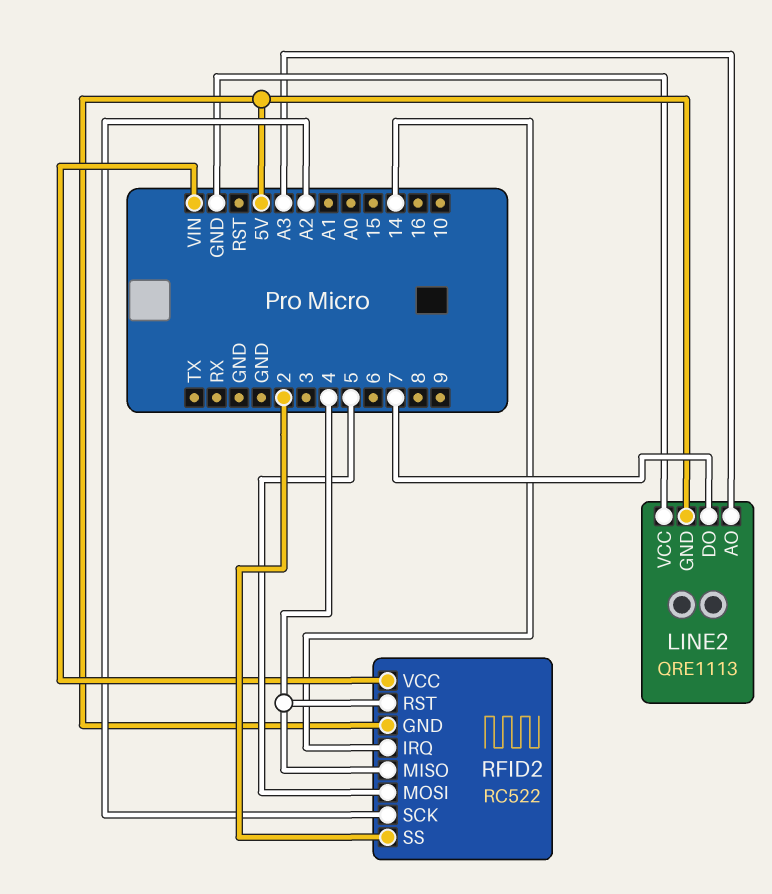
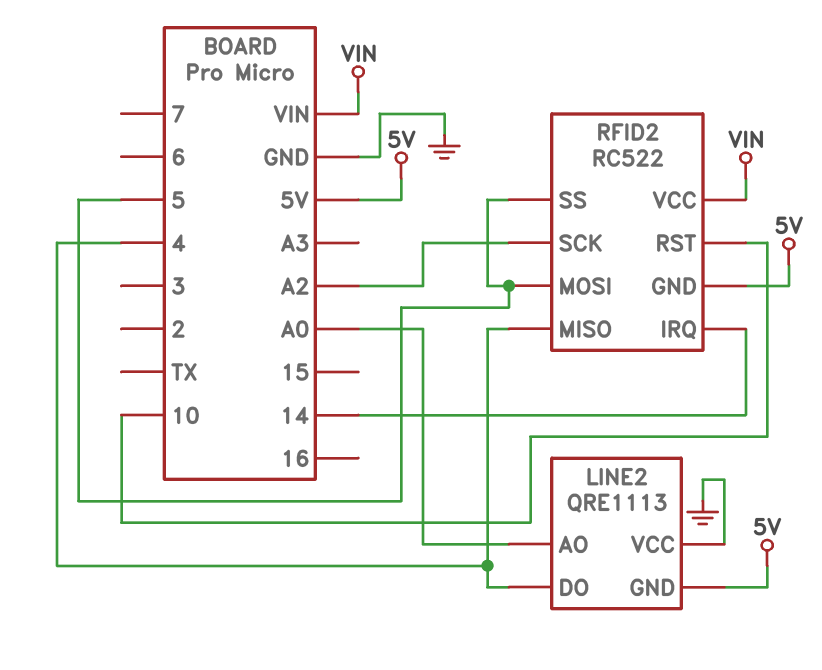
LINE2 pin AO: A3 -> A0
LINE2 pin DO: 7 -> 4
RFID2 pin RST: 4 -> 10
RFID2 pin SS: 2 -> 5

